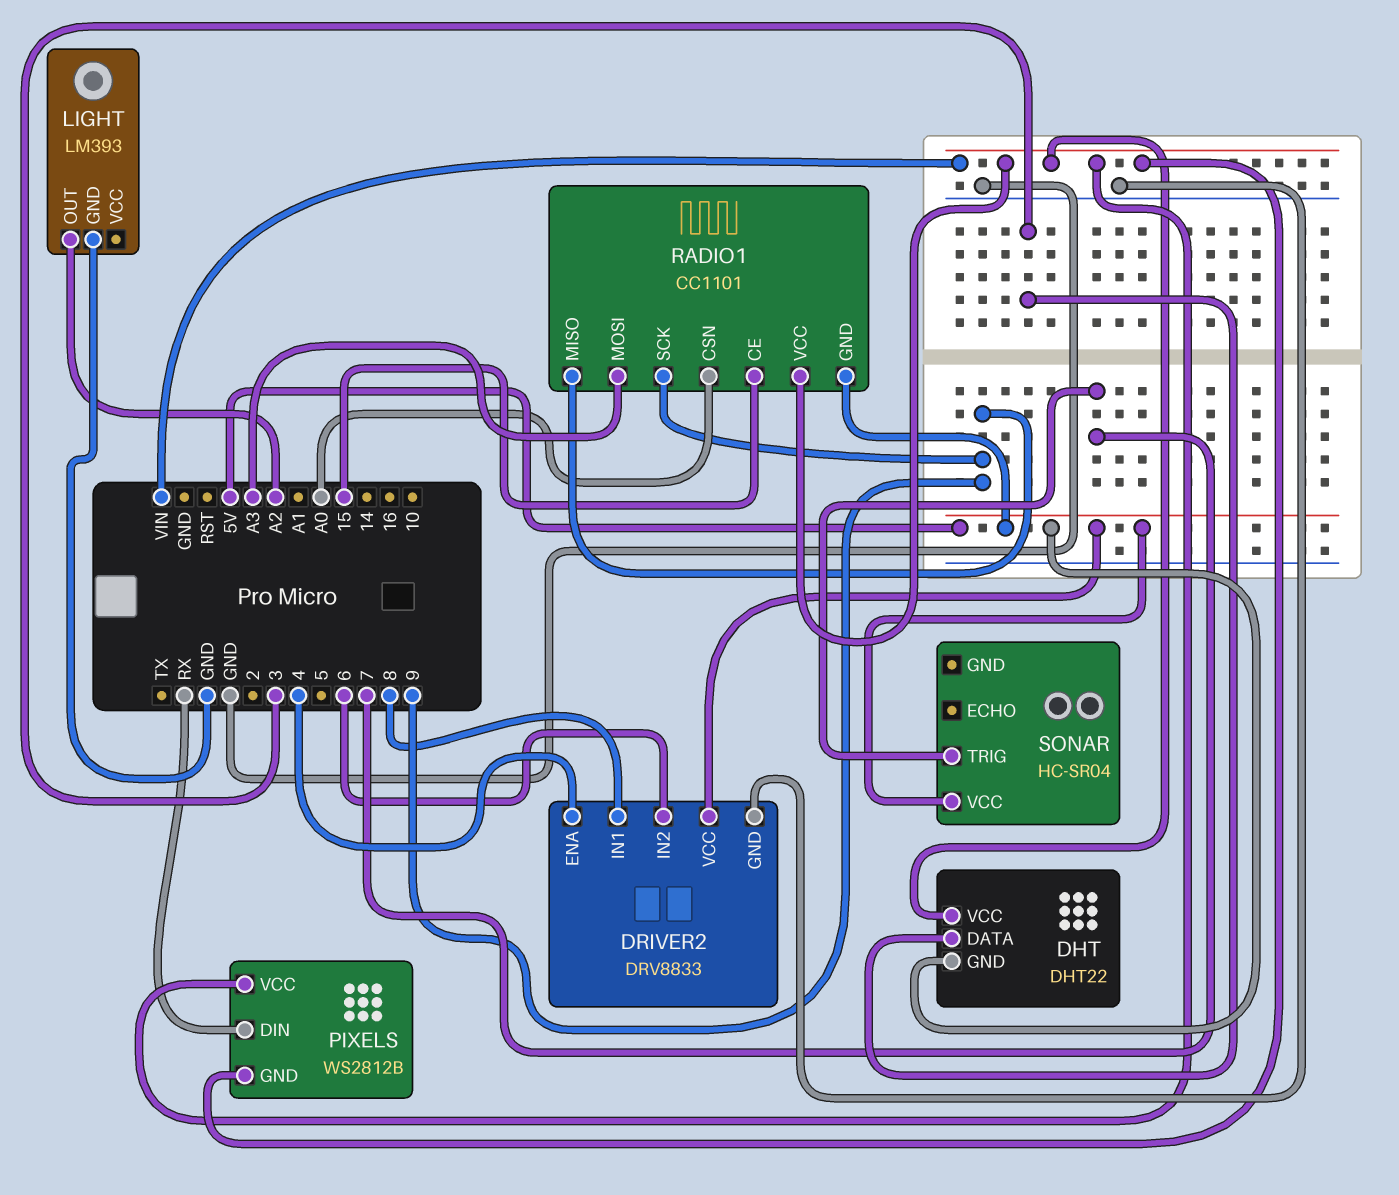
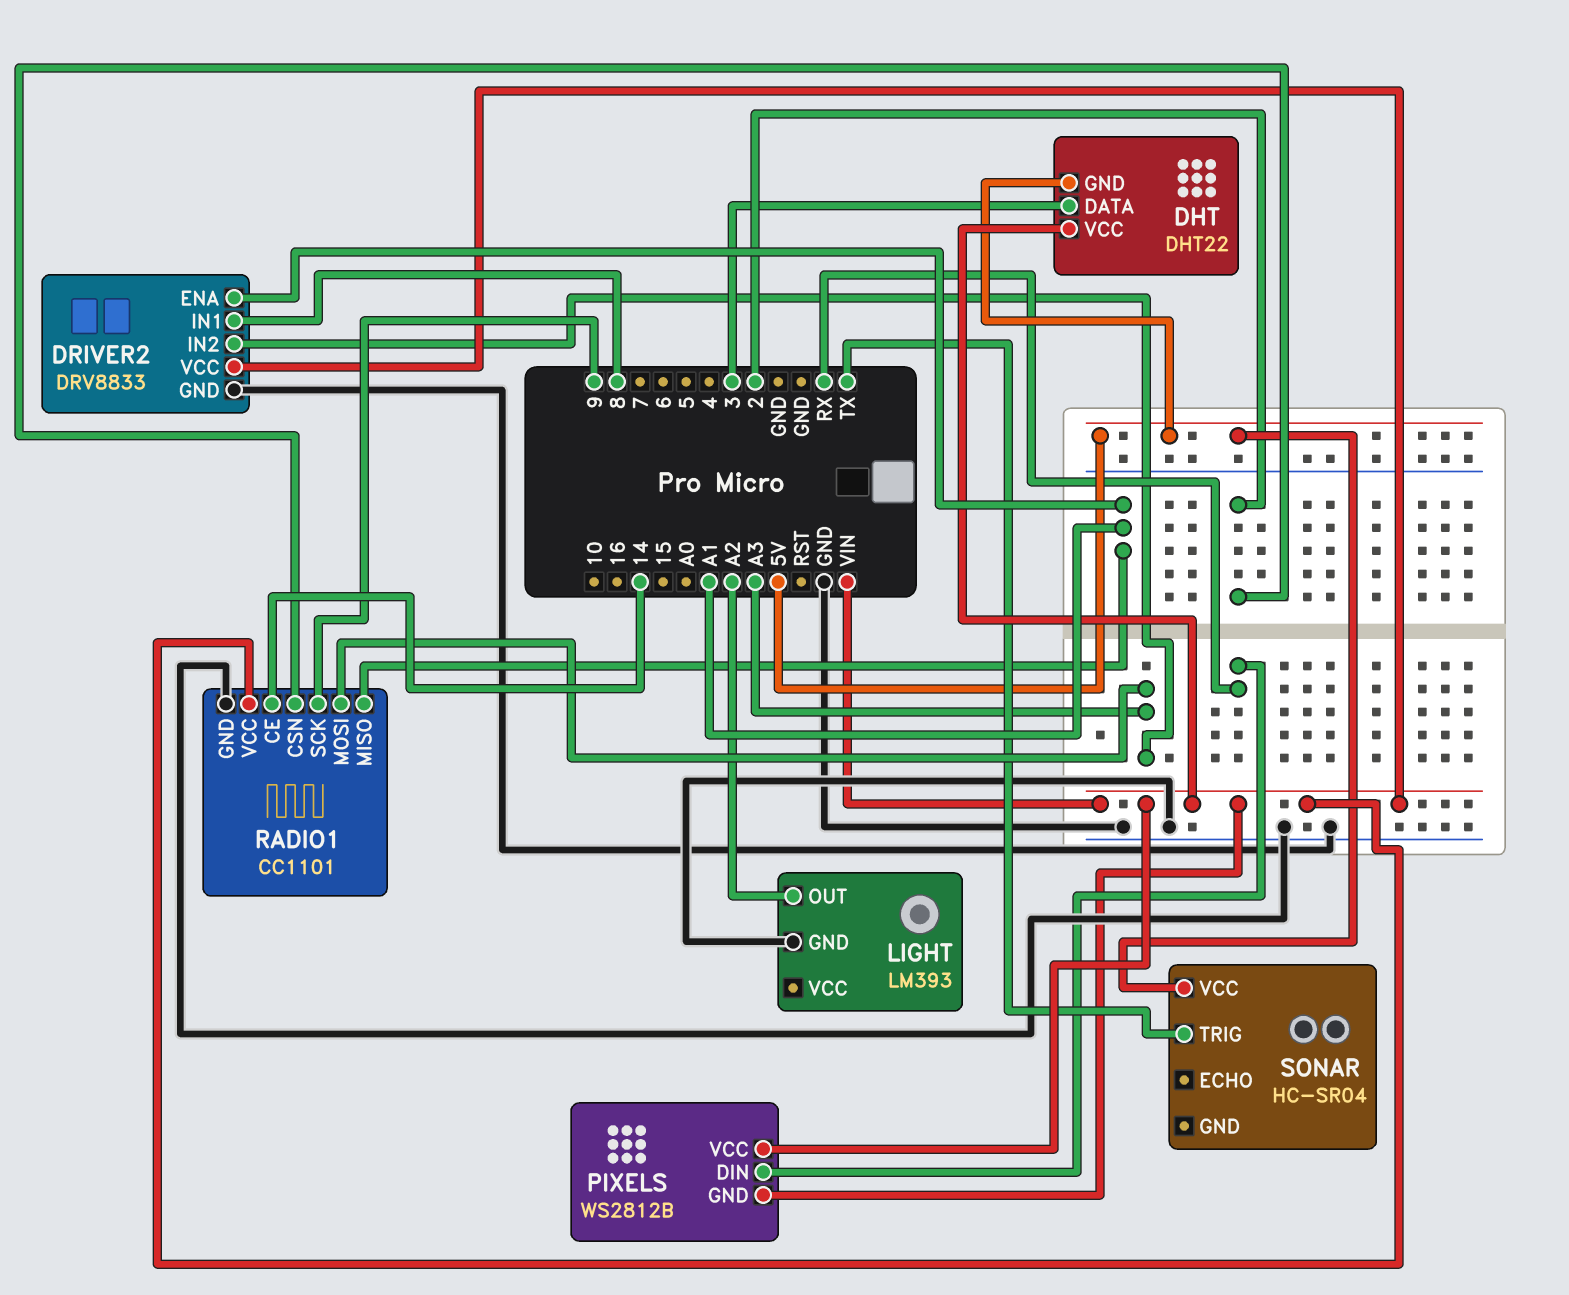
DRIVER2 pin ENA: 4 -> A1
DRIVER2 pin IN2: 6 -> A3
DRIVER2 pin VCC: 5V -> VIN
RADIO1 pin CE: 15 -> 14
RADIO1 pin CSN: A0 -> 2
RADIO1 pin GND: 5V -> GND
RADIO1 pin MISO: 9 -> A1
SONAR pin TRIG: 7 -> TX

